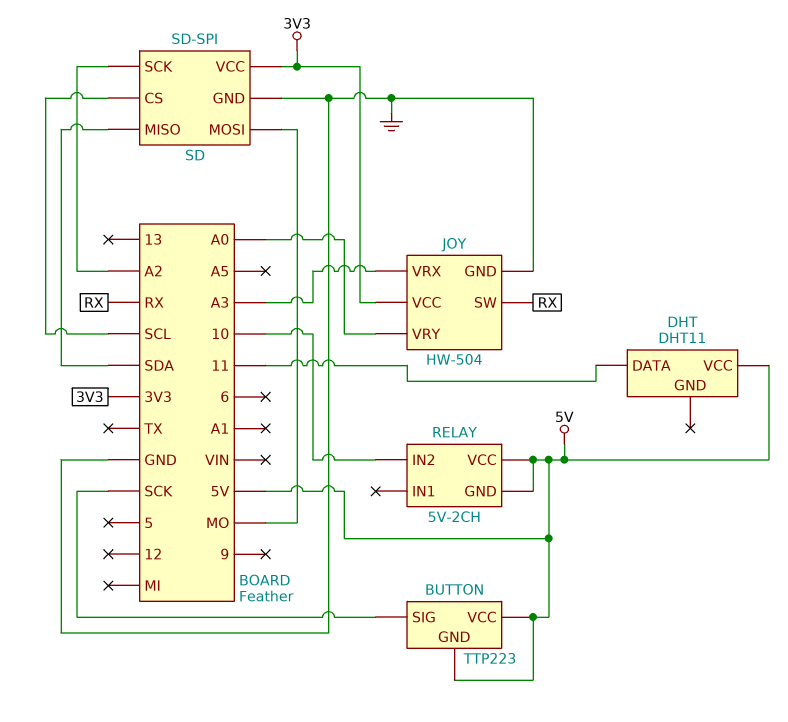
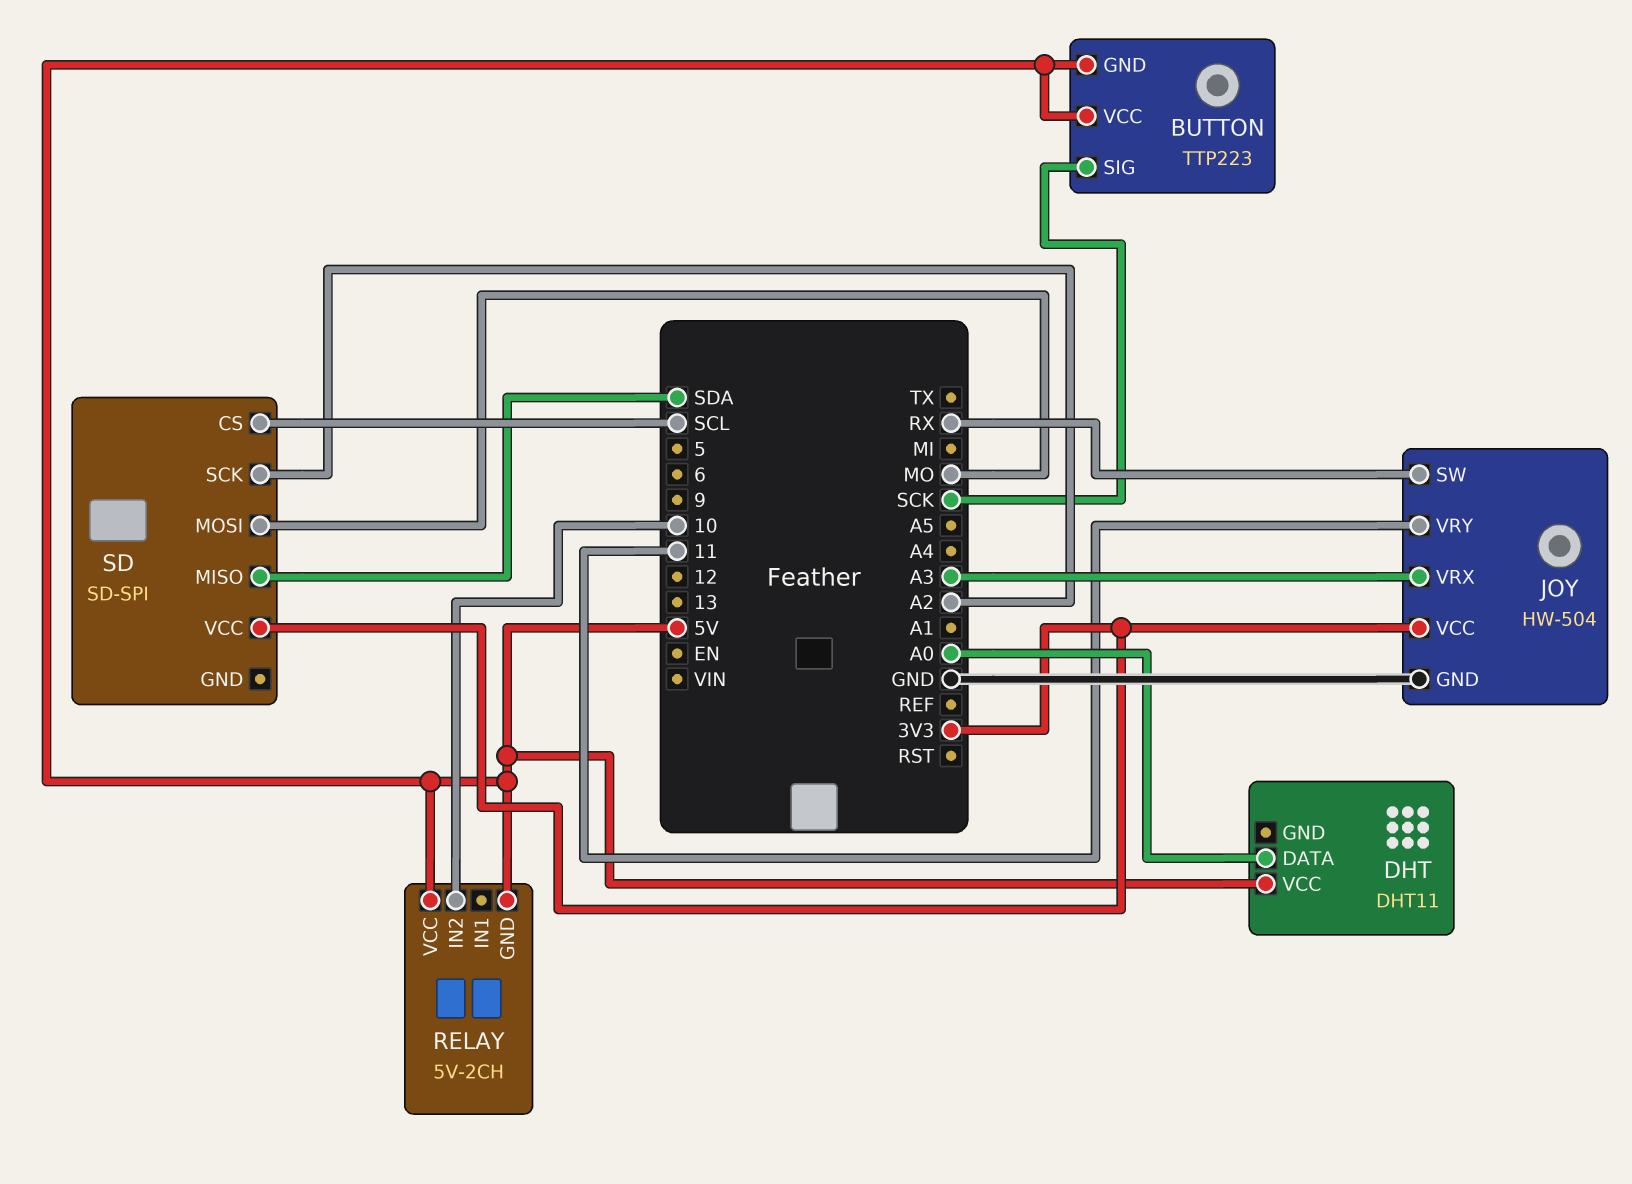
DHT pin DATA: 11 -> A0
JOY pin VRY: A0 -> 11
SD pin GND: GND -> none

